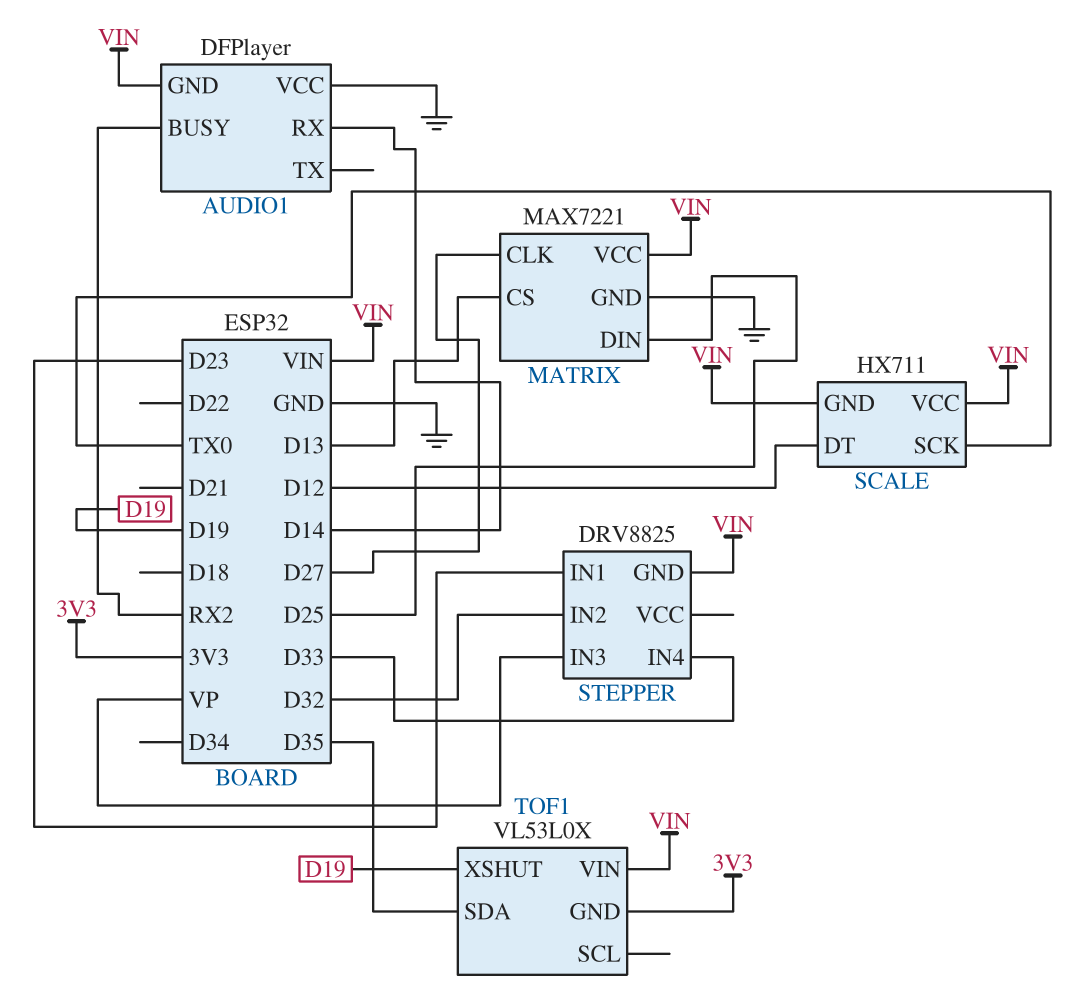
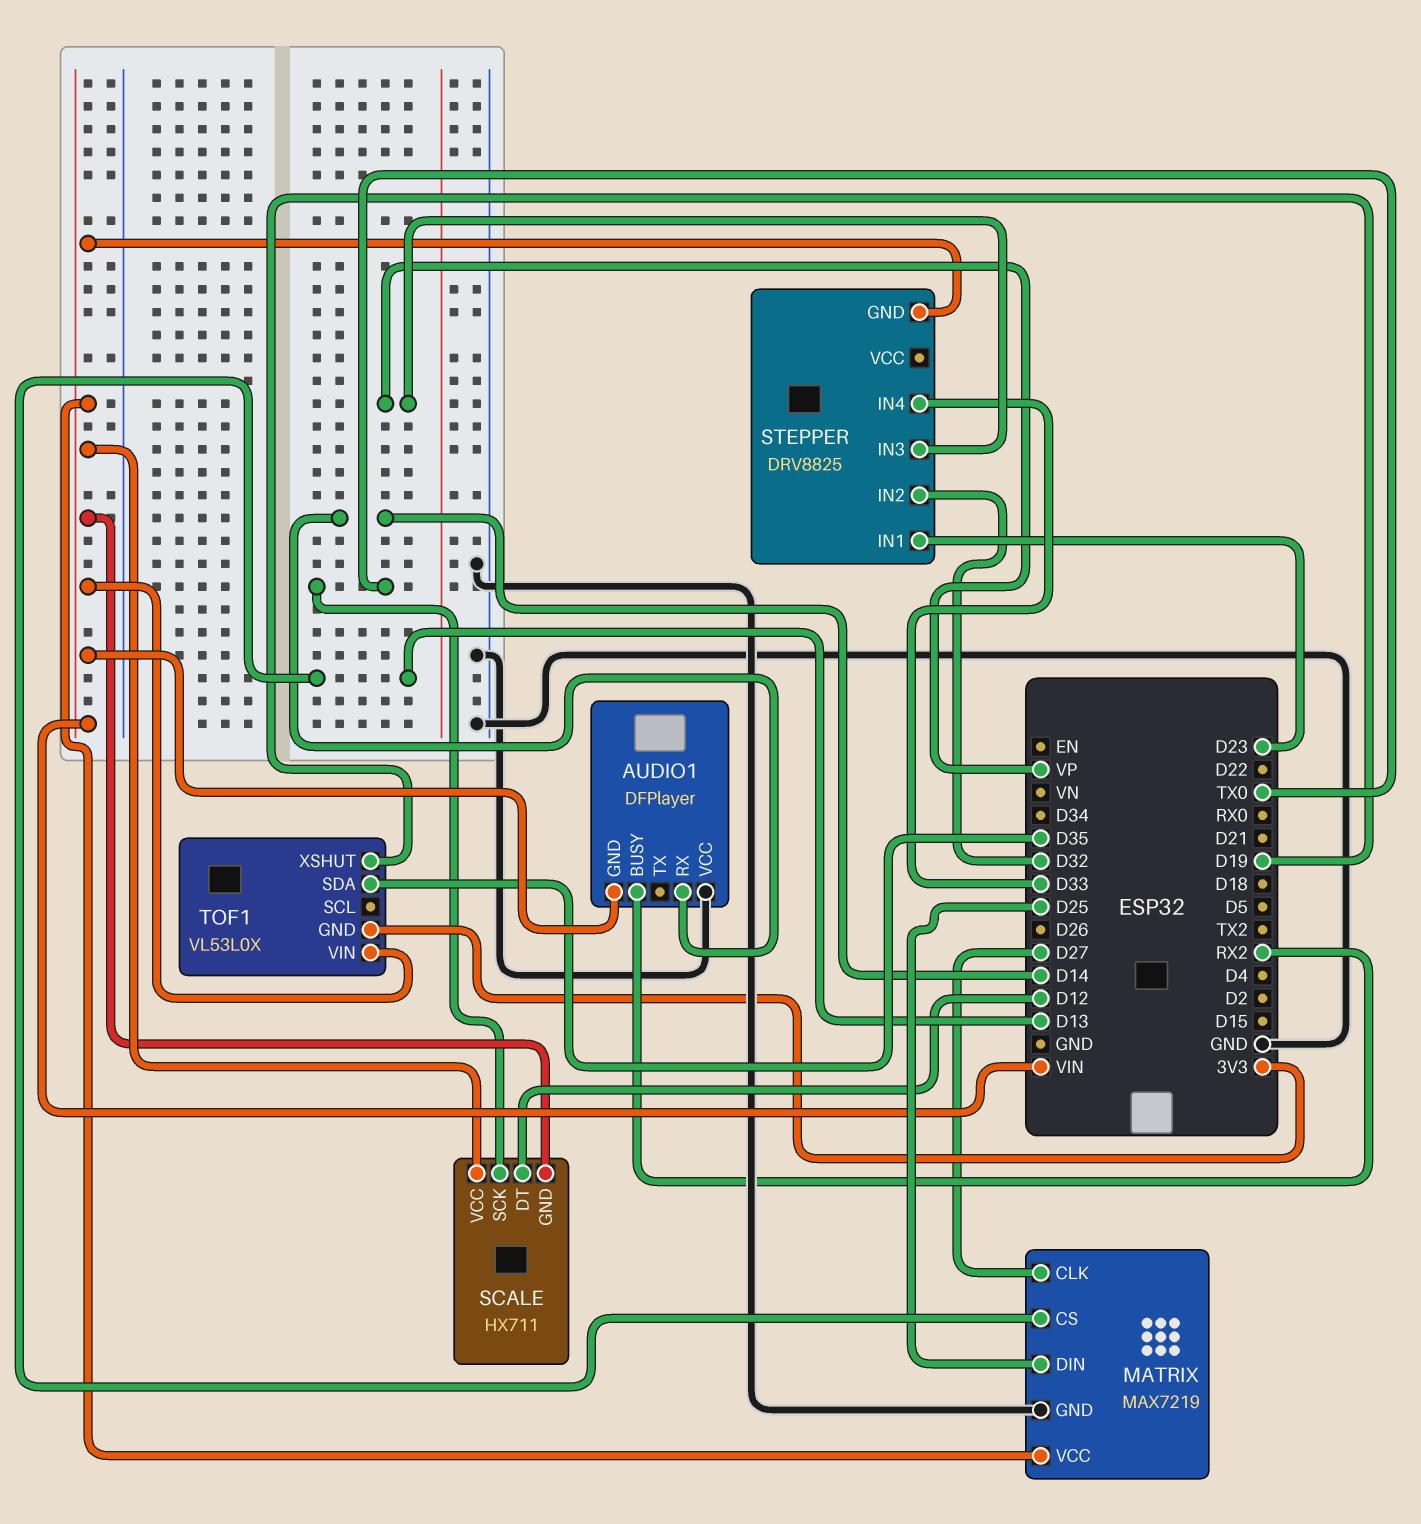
MATRIX: MAX7221 -> MAX7219

